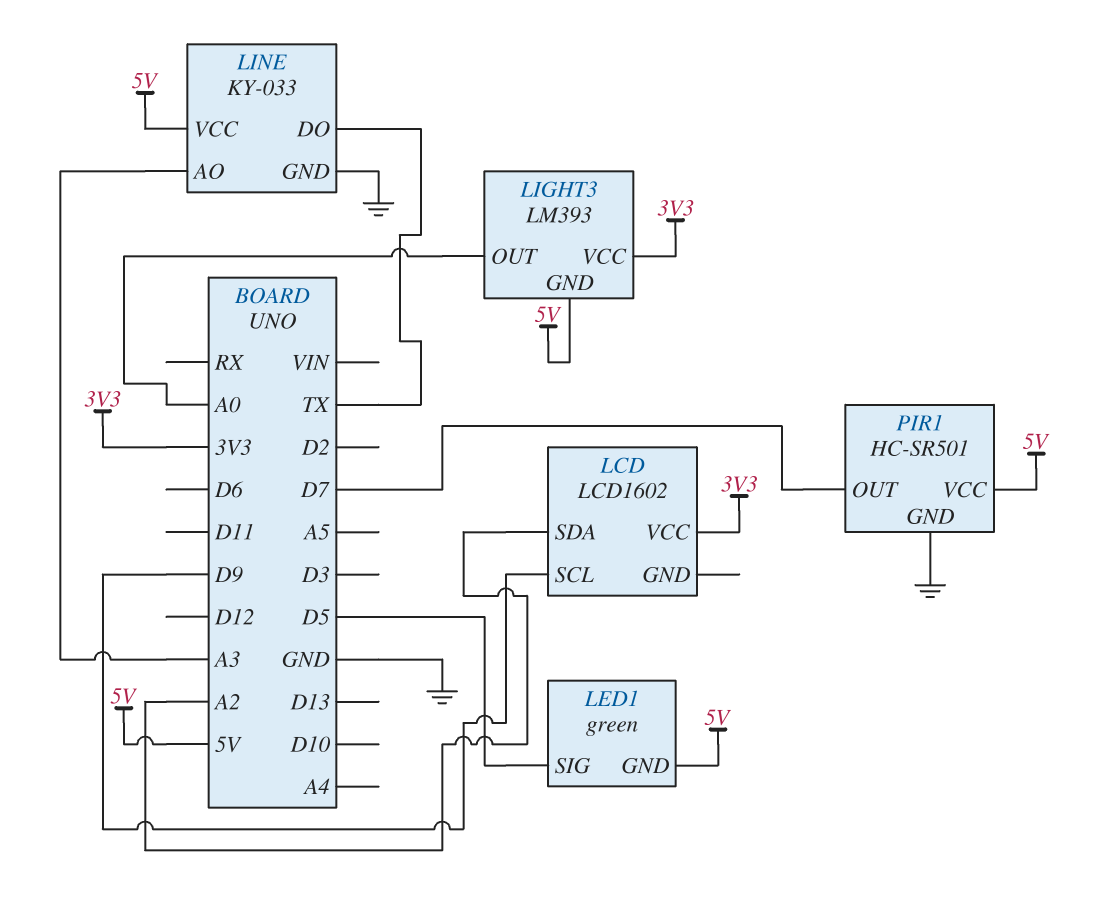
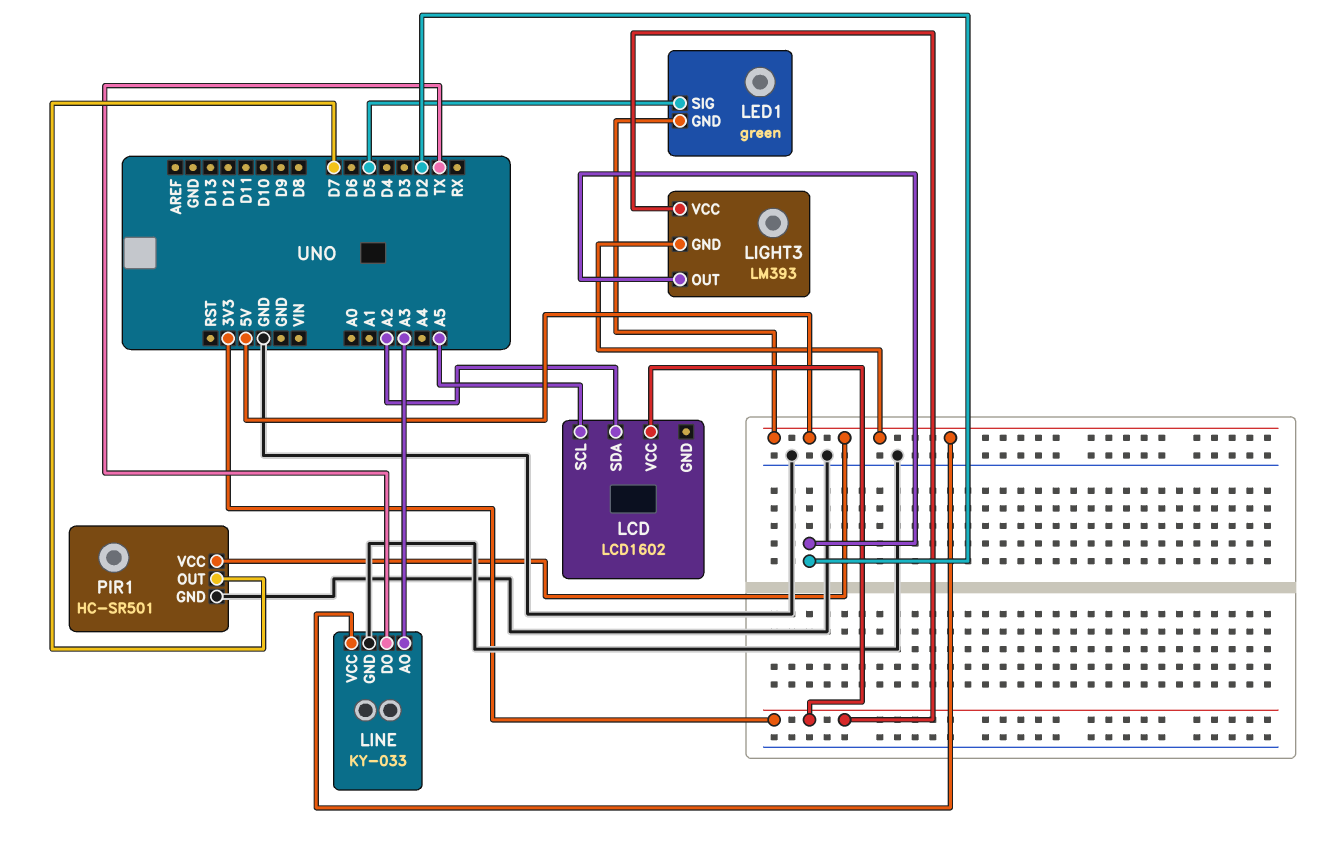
LCD pin SCL: D9 -> A5
LIGHT3 pin OUT: A0 -> D2

